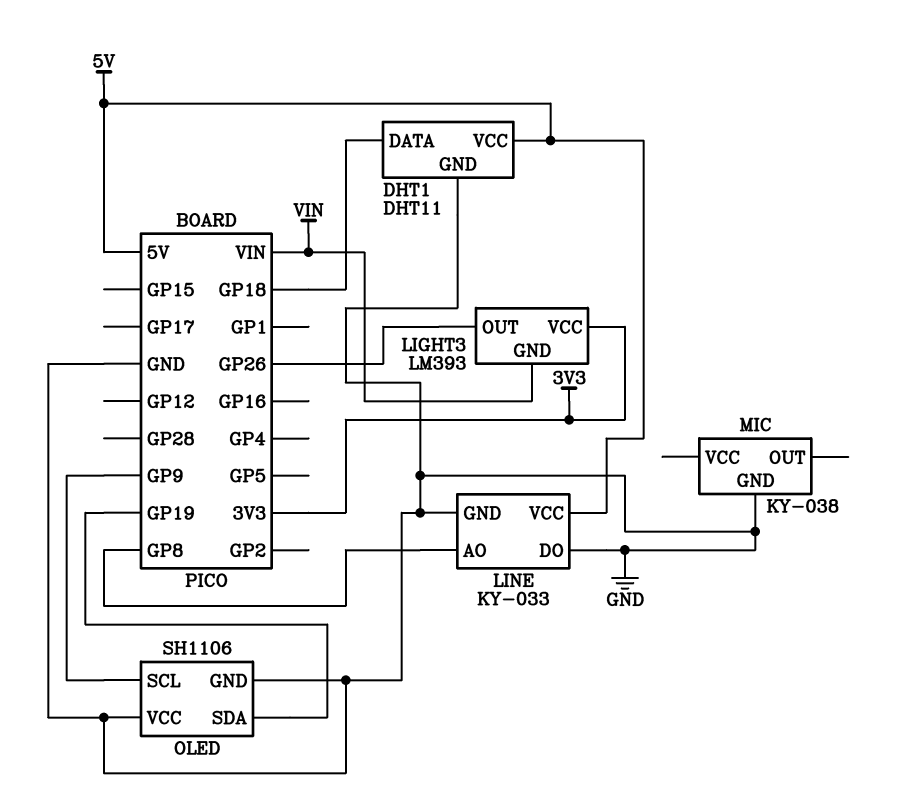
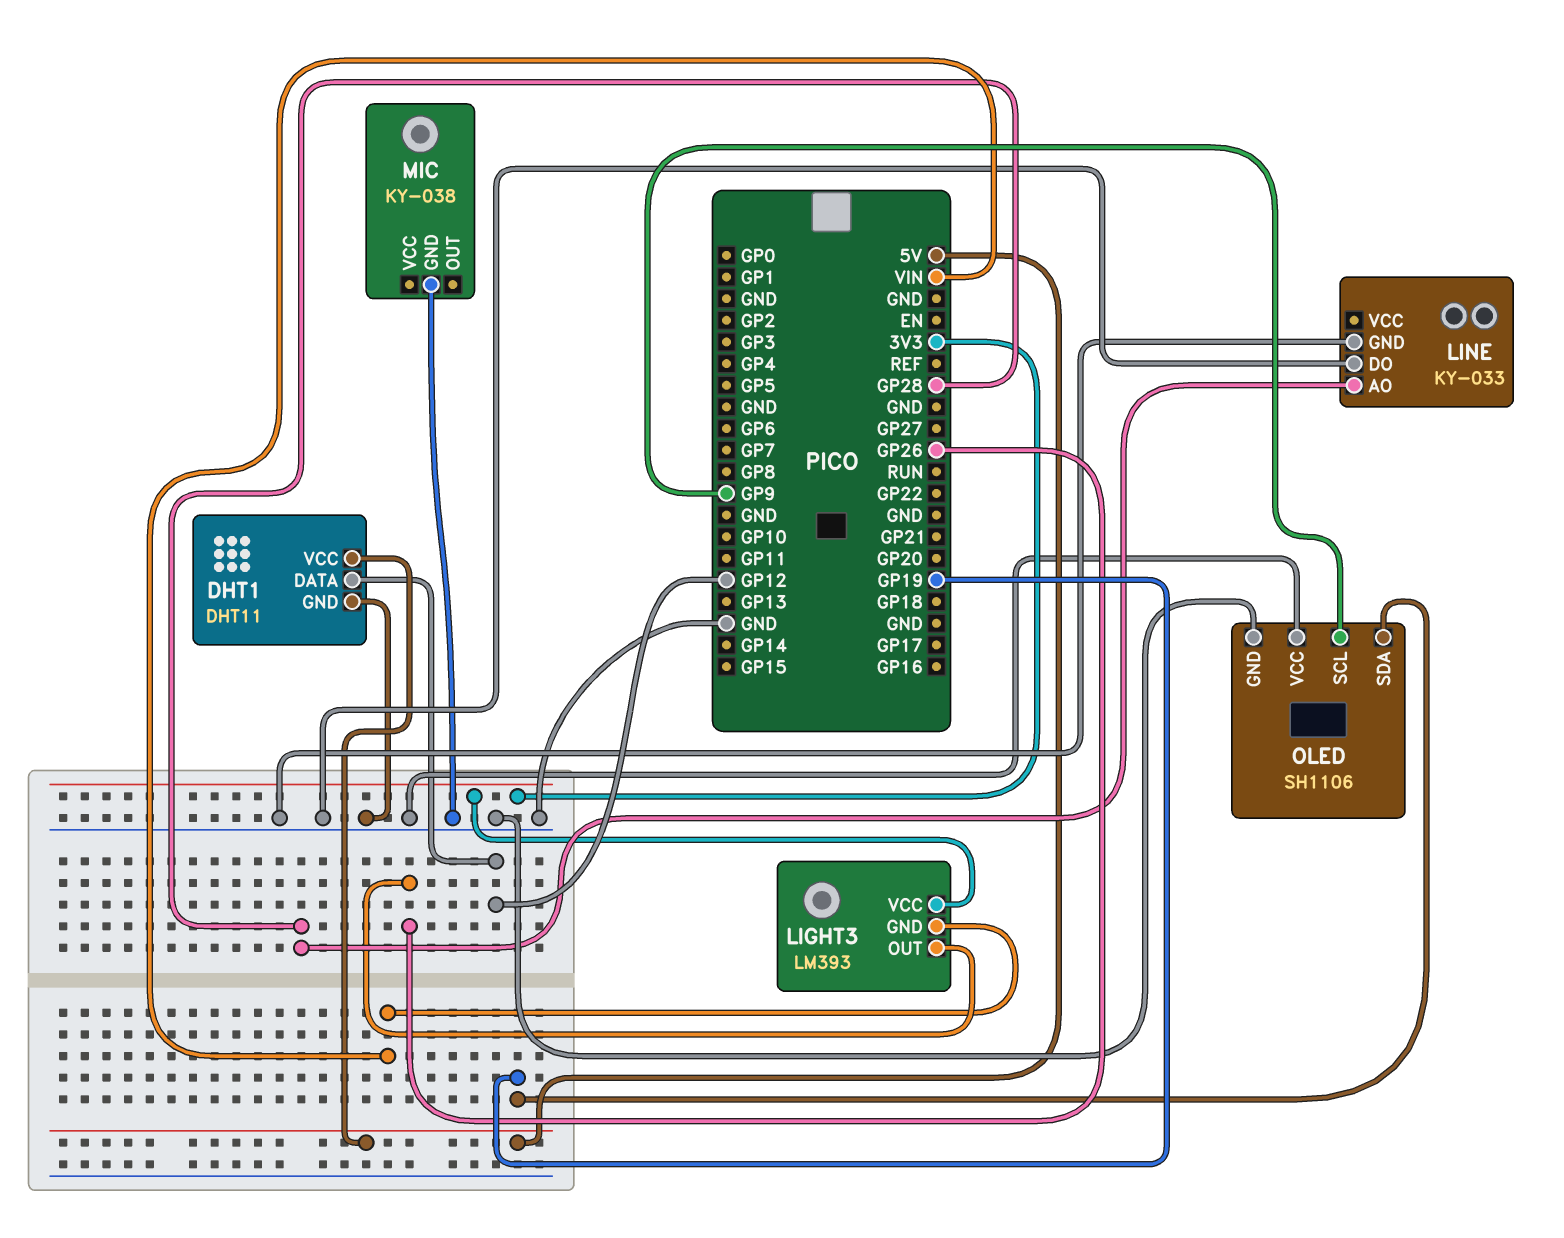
DHT1 pin DATA: GP18 -> GP12
LINE pin AO: GP8 -> GP28
LINE pin VCC: 5V -> none

